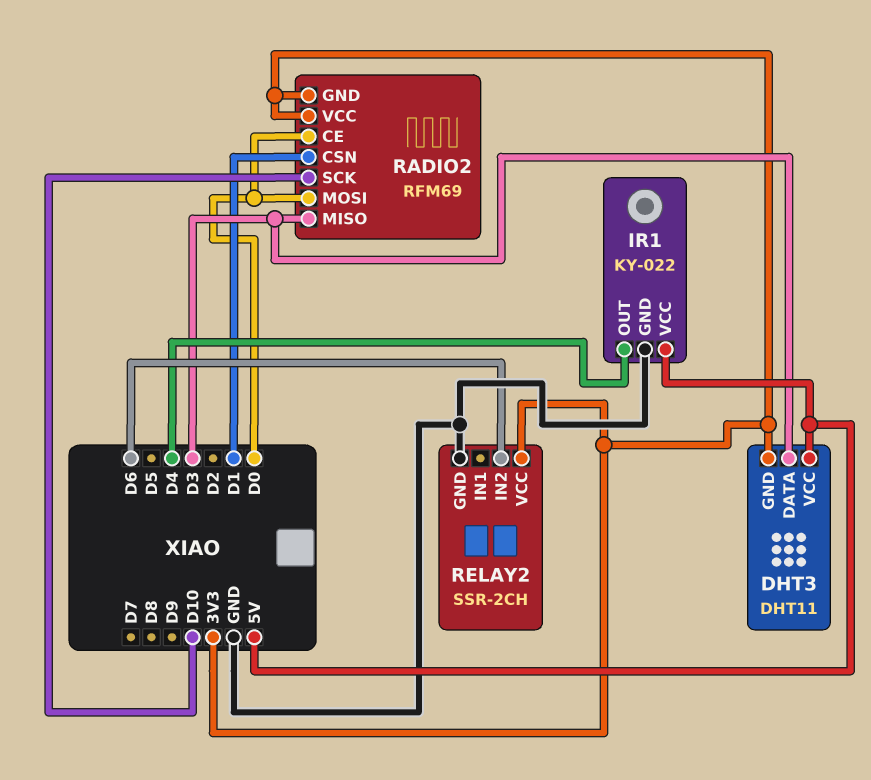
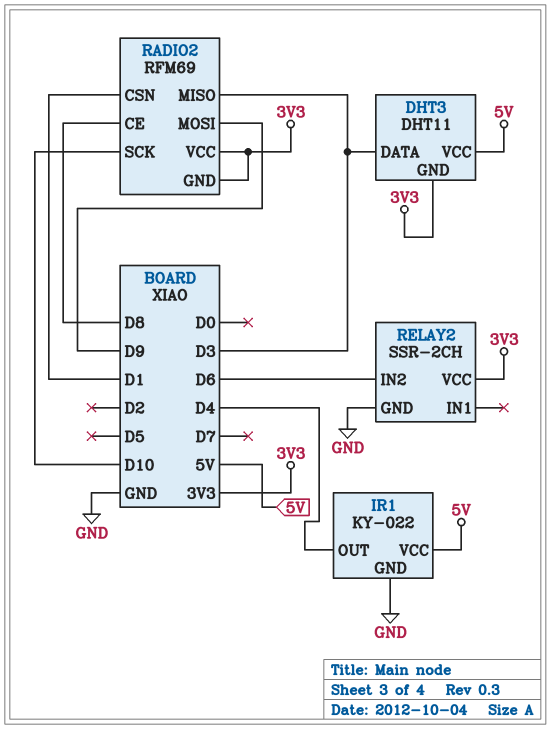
RADIO2 pin CE: D0 -> D8
RADIO2 pin MOSI: D0 -> D9

